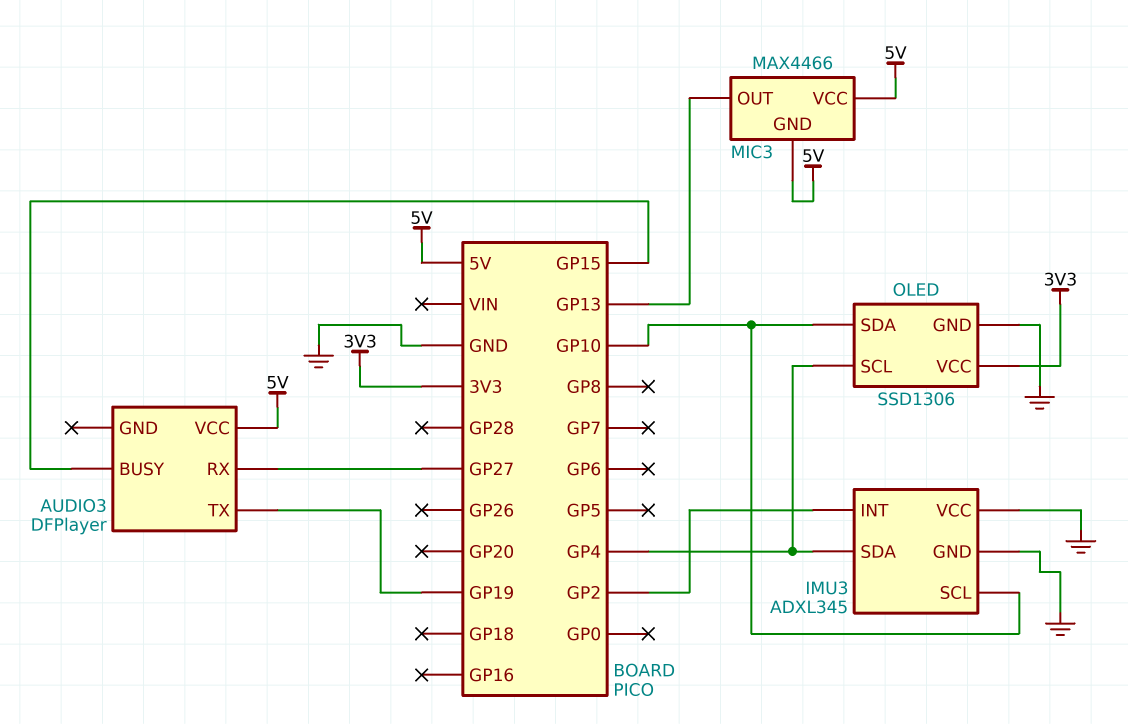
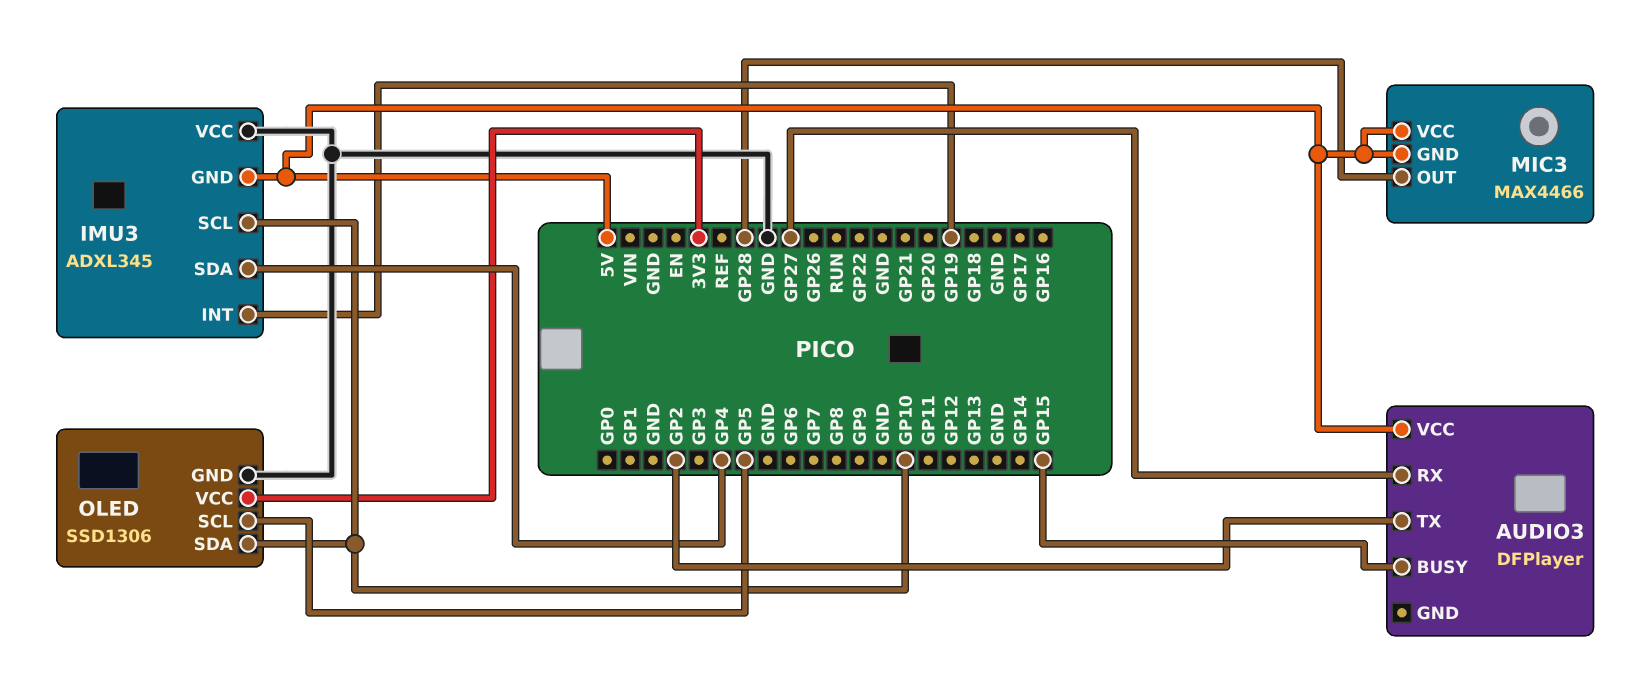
AUDIO3 pin TX: GP19 -> GP2
IMU3 pin GND: GND -> 5V
IMU3 pin INT: GP2 -> GP19
MIC3 pin OUT: GP13 -> GP28
OLED pin SCL: GP4 -> GP5

